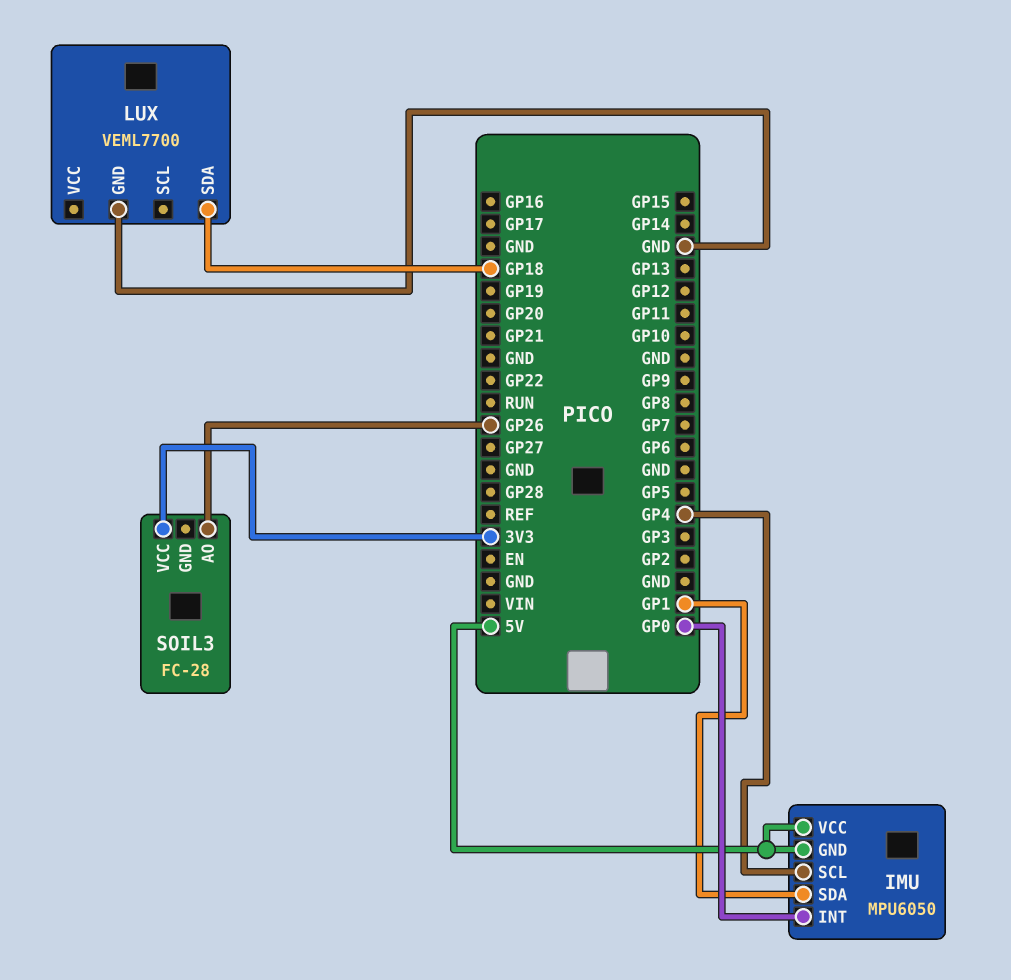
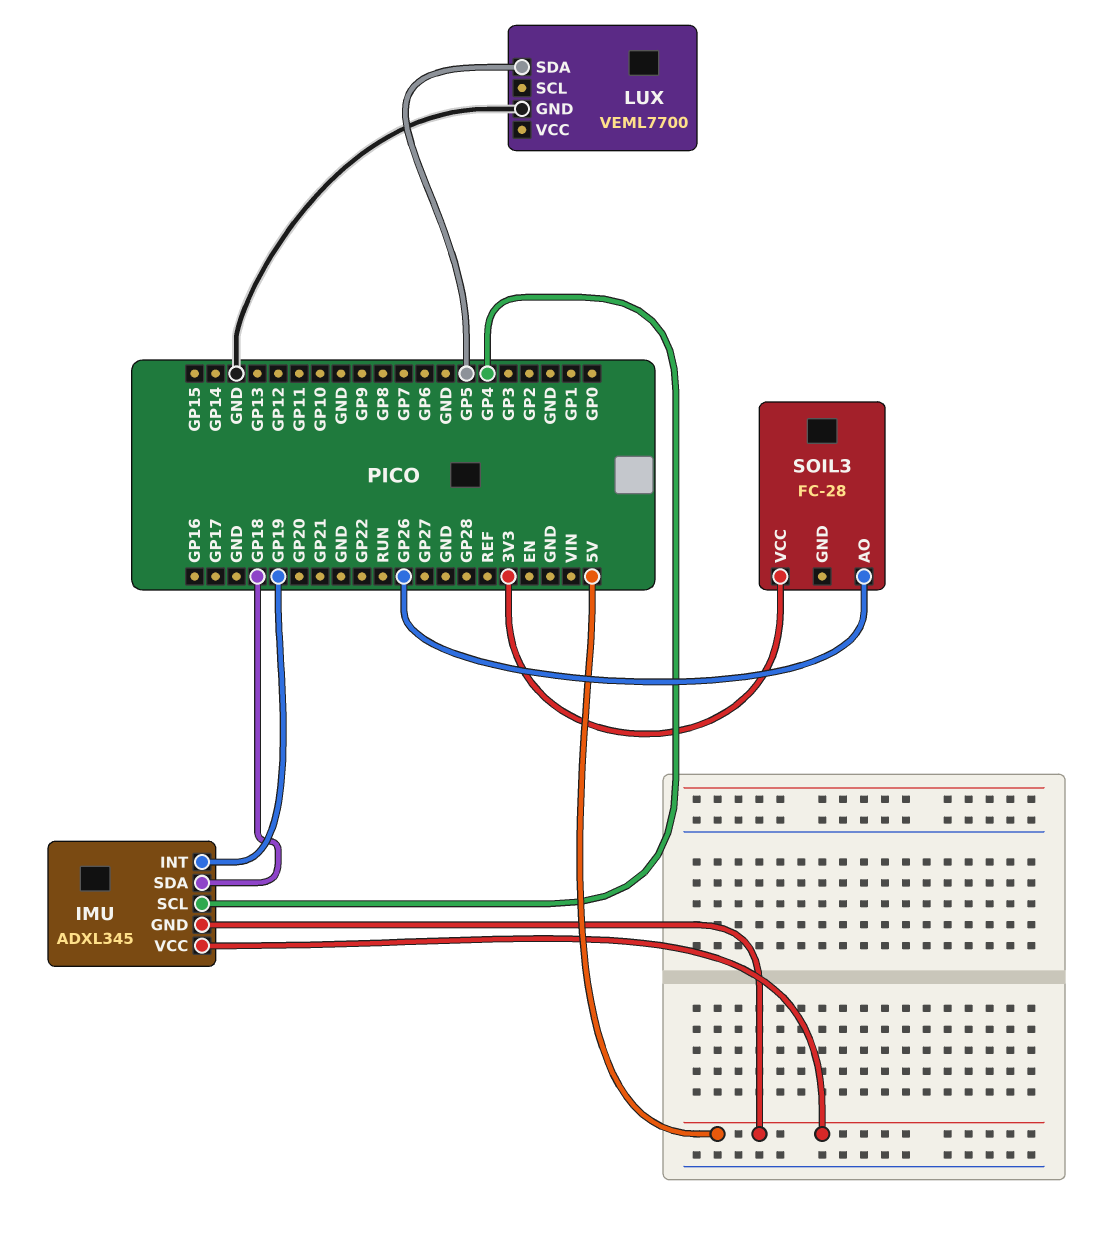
IMU: MPU6050 -> ADXL345
IMU pin INT: GP0 -> GP19
IMU pin SDA: GP1 -> GP18
LUX pin SDA: GP18 -> GP5

